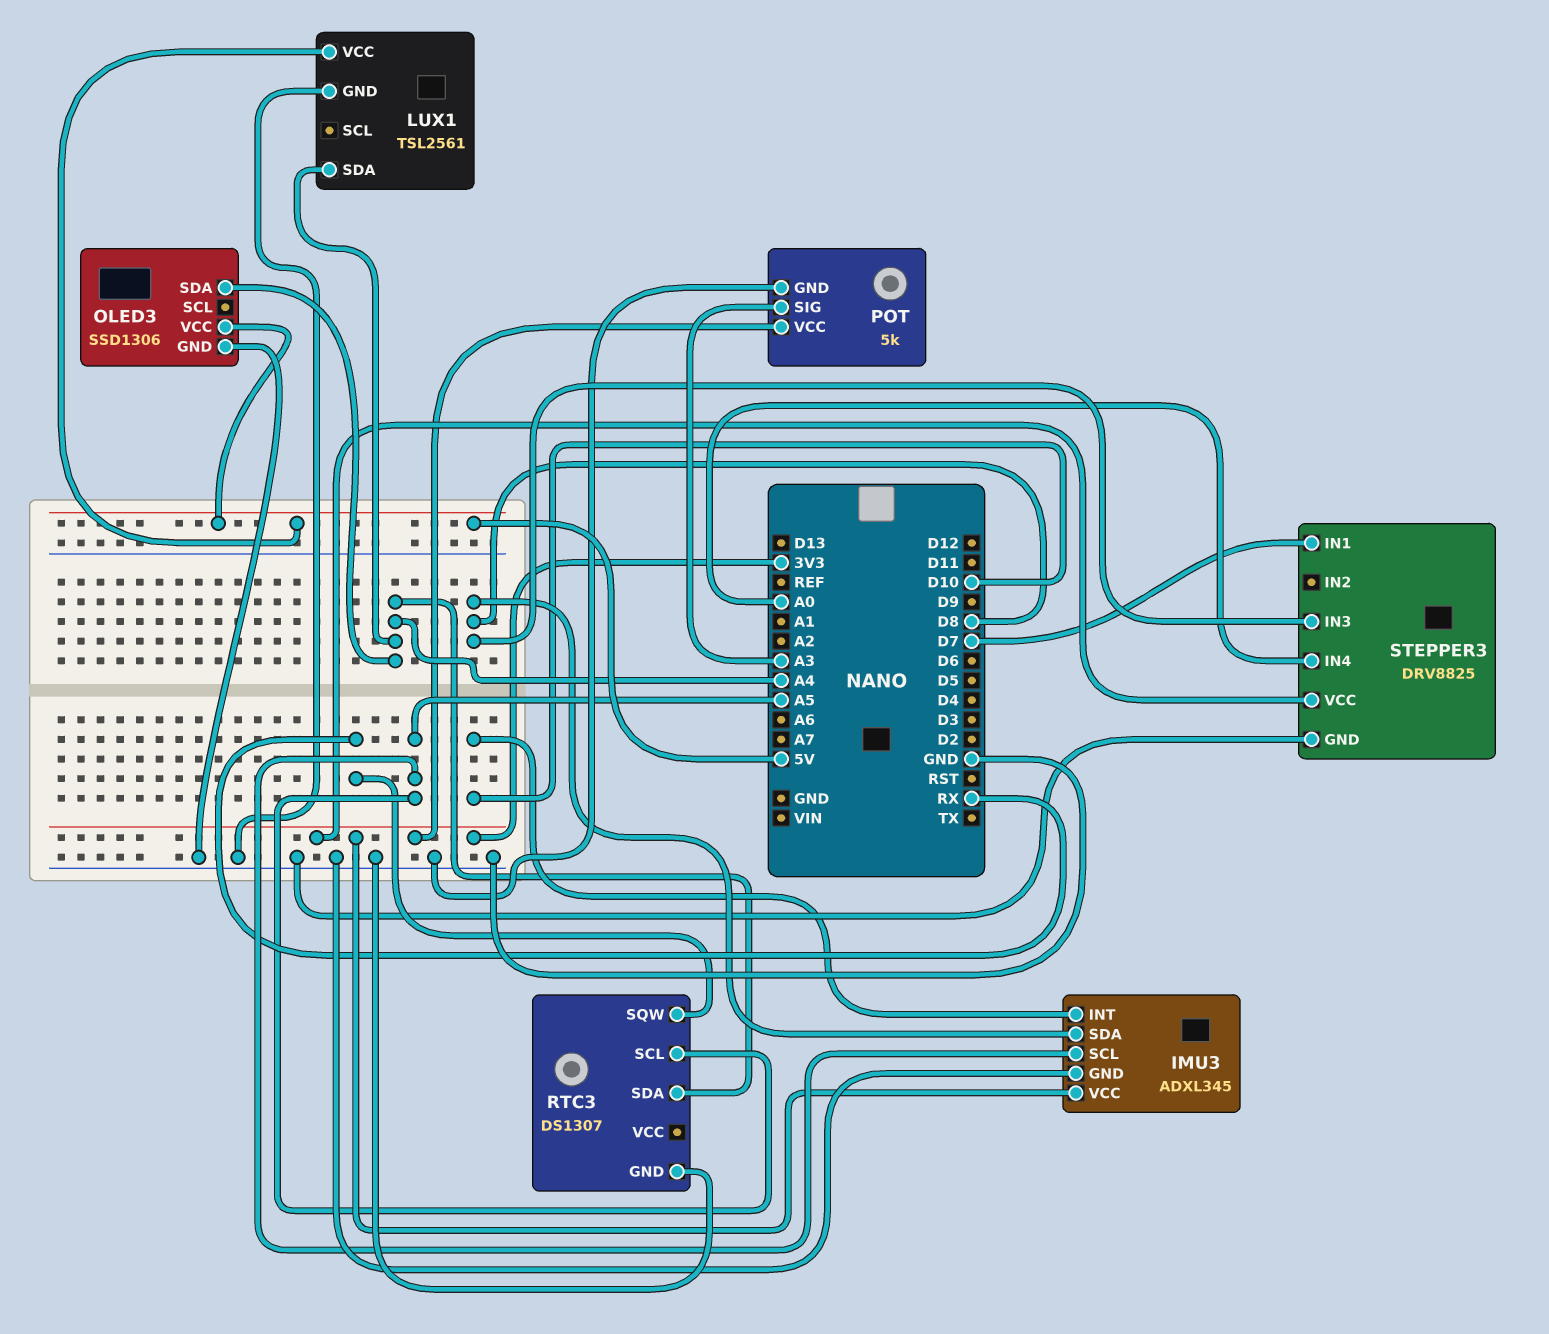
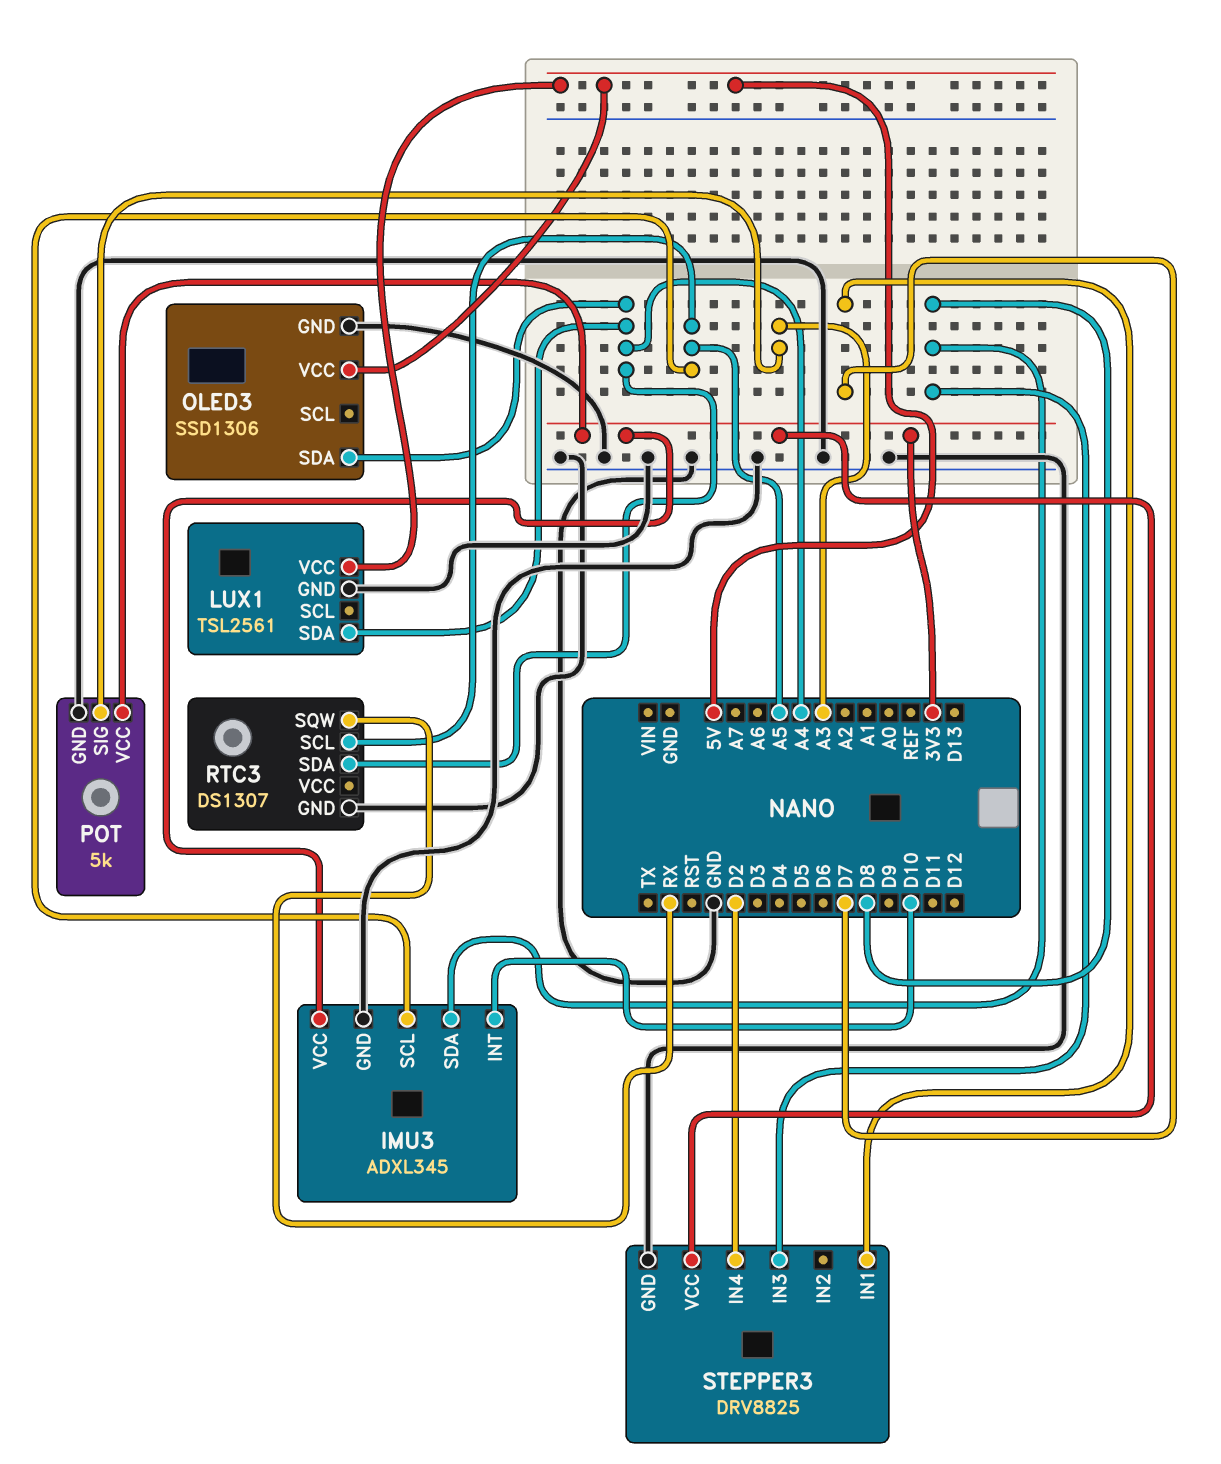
STEPPER3 pin IN4: A0 -> D2

